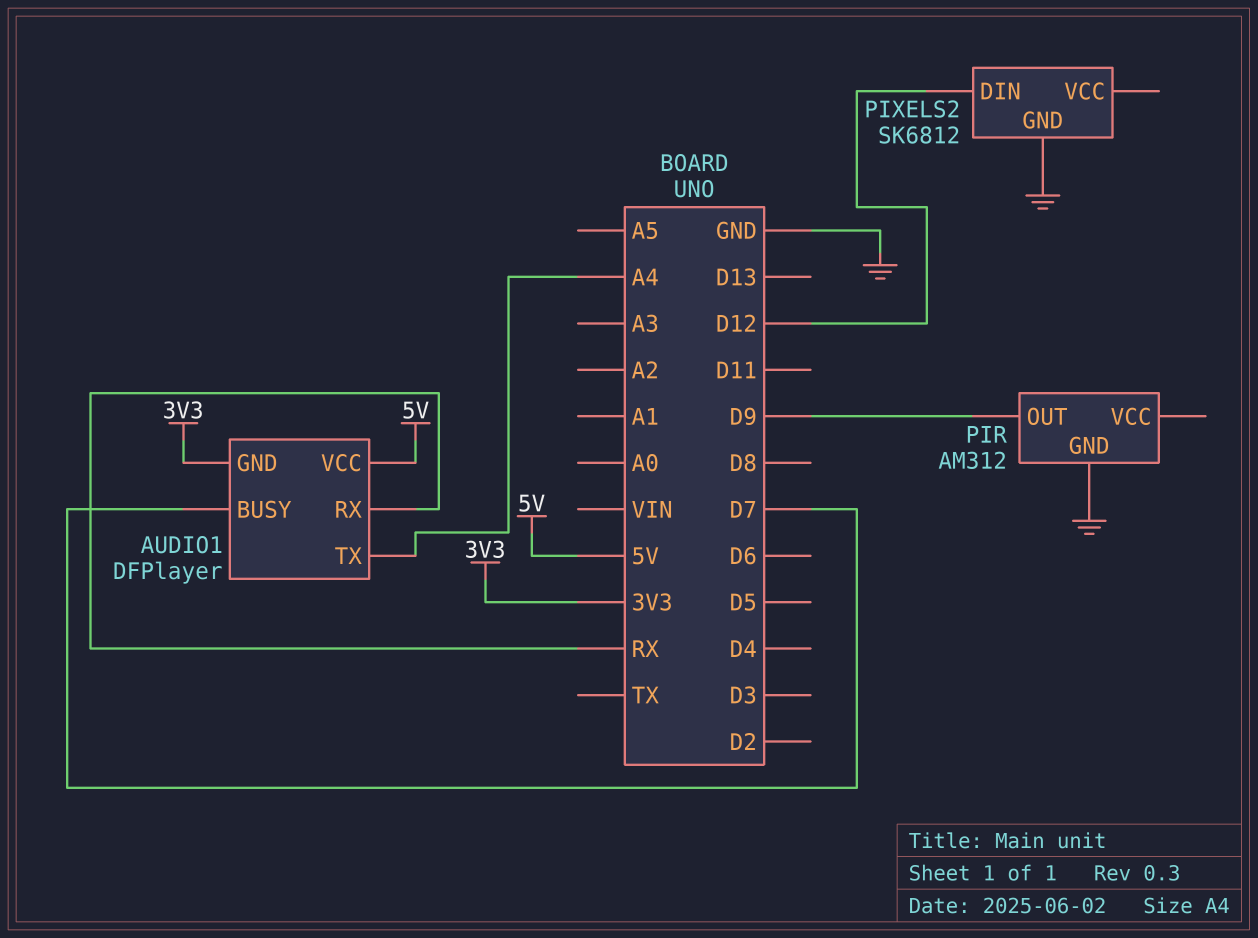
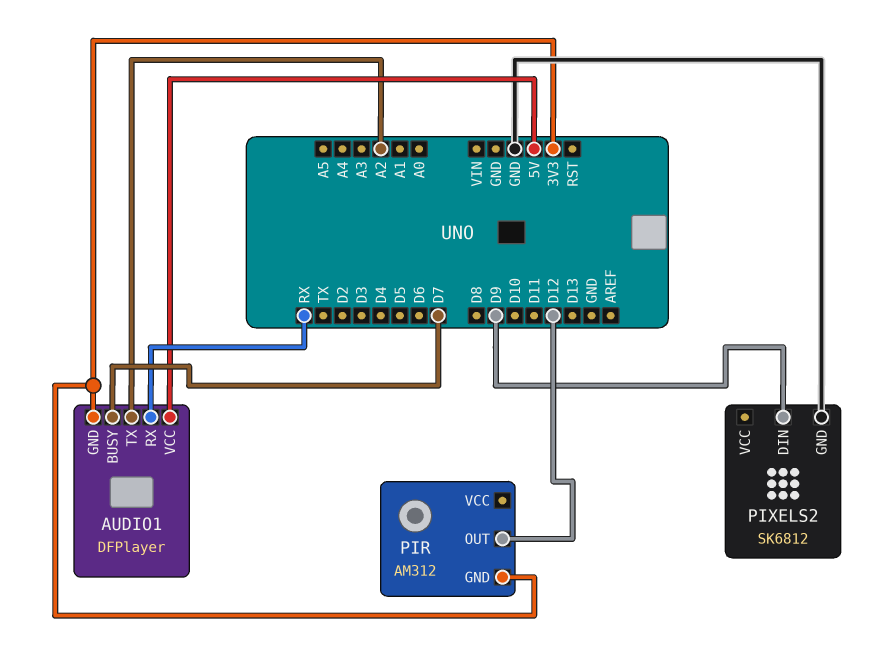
AUDIO1 pin TX: A4 -> A2
PIR pin GND: GND -> 3V3
PIR pin OUT: D9 -> D12
PIXELS2 pin DIN: D12 -> D9

